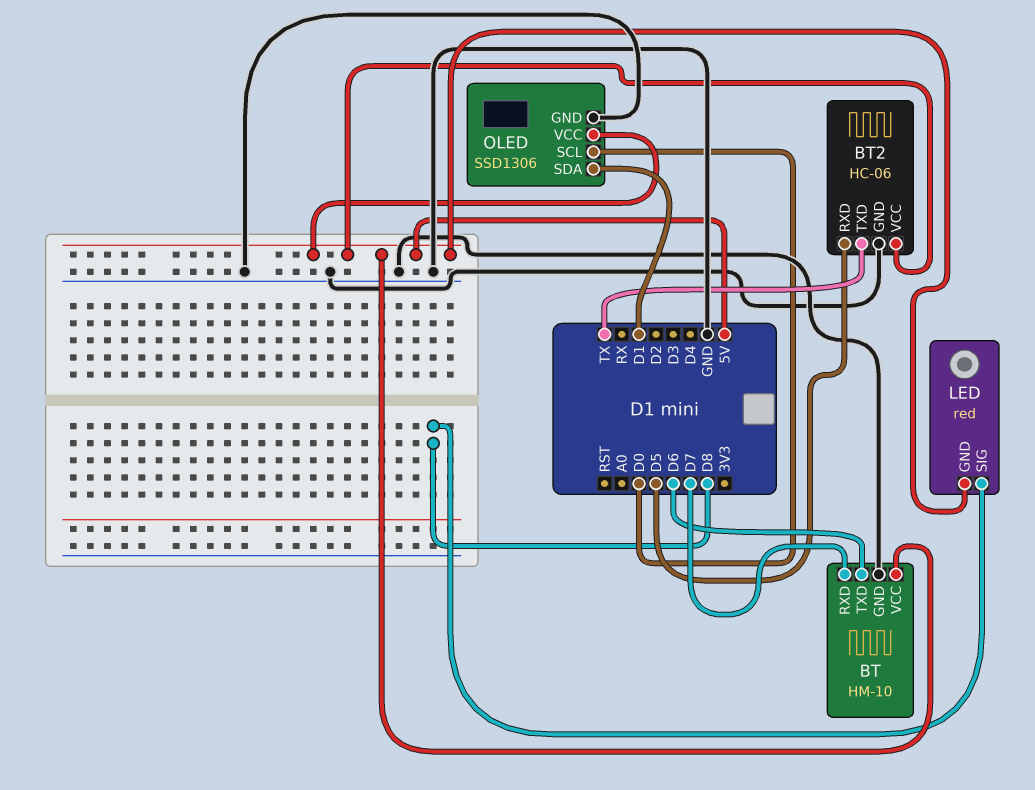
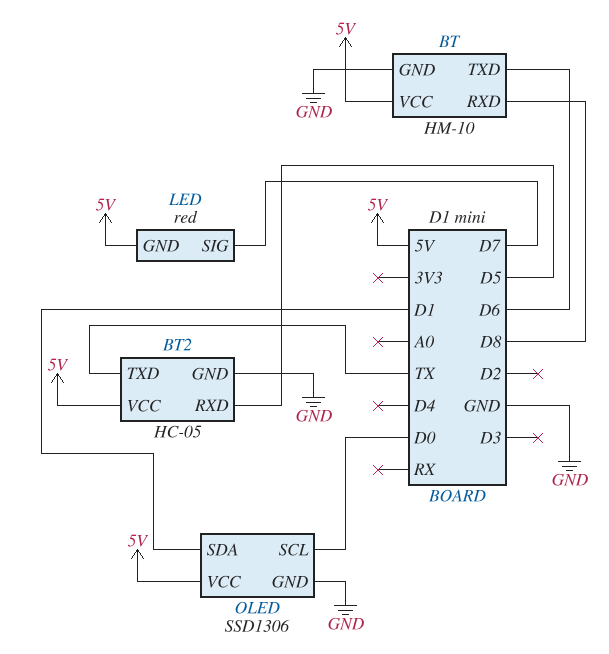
BT pin RXD: D7 -> D8
BT2: HC-06 -> HC-05
LED pin SIG: D8 -> D7

